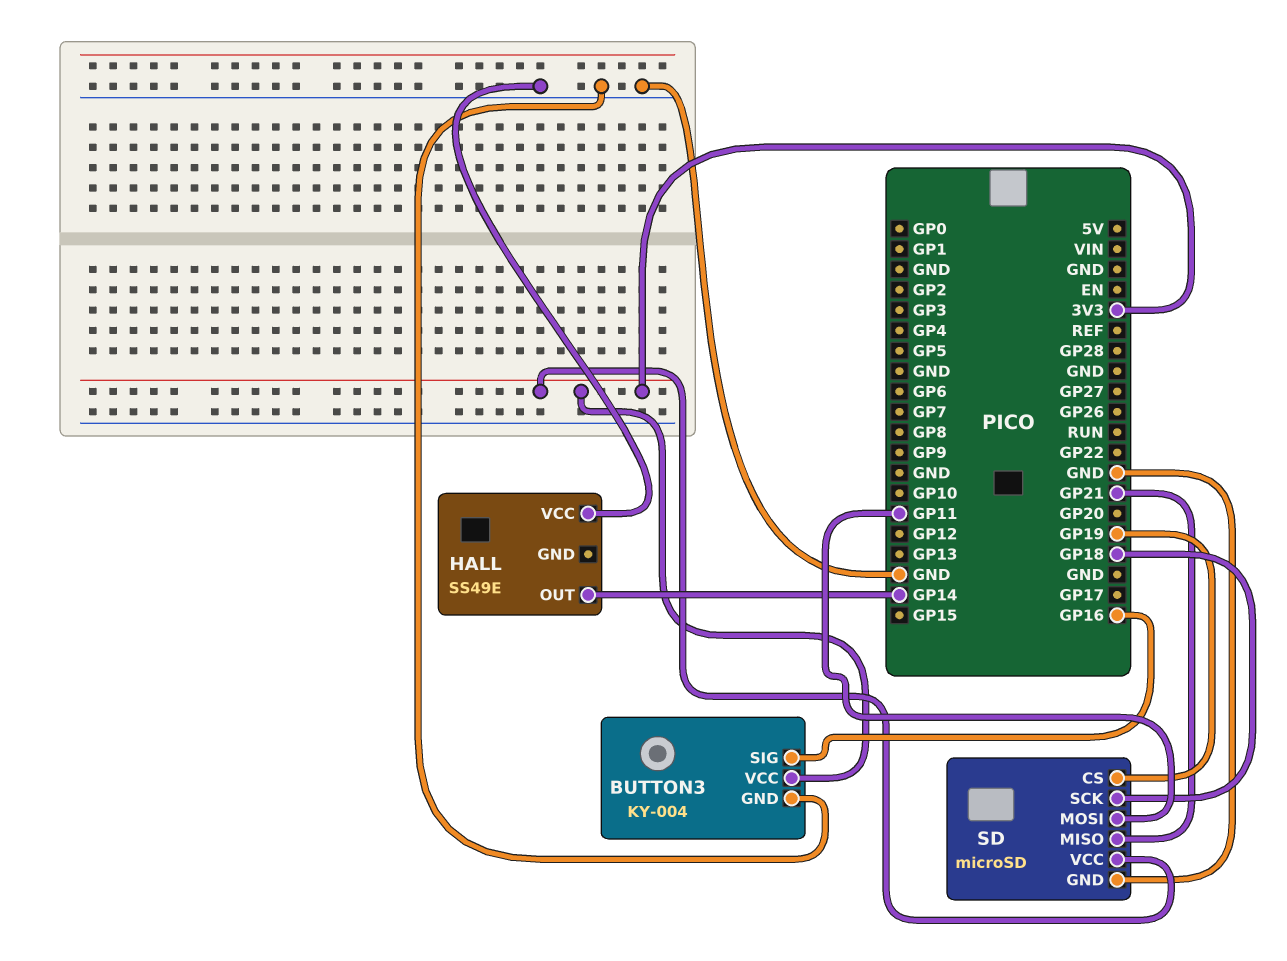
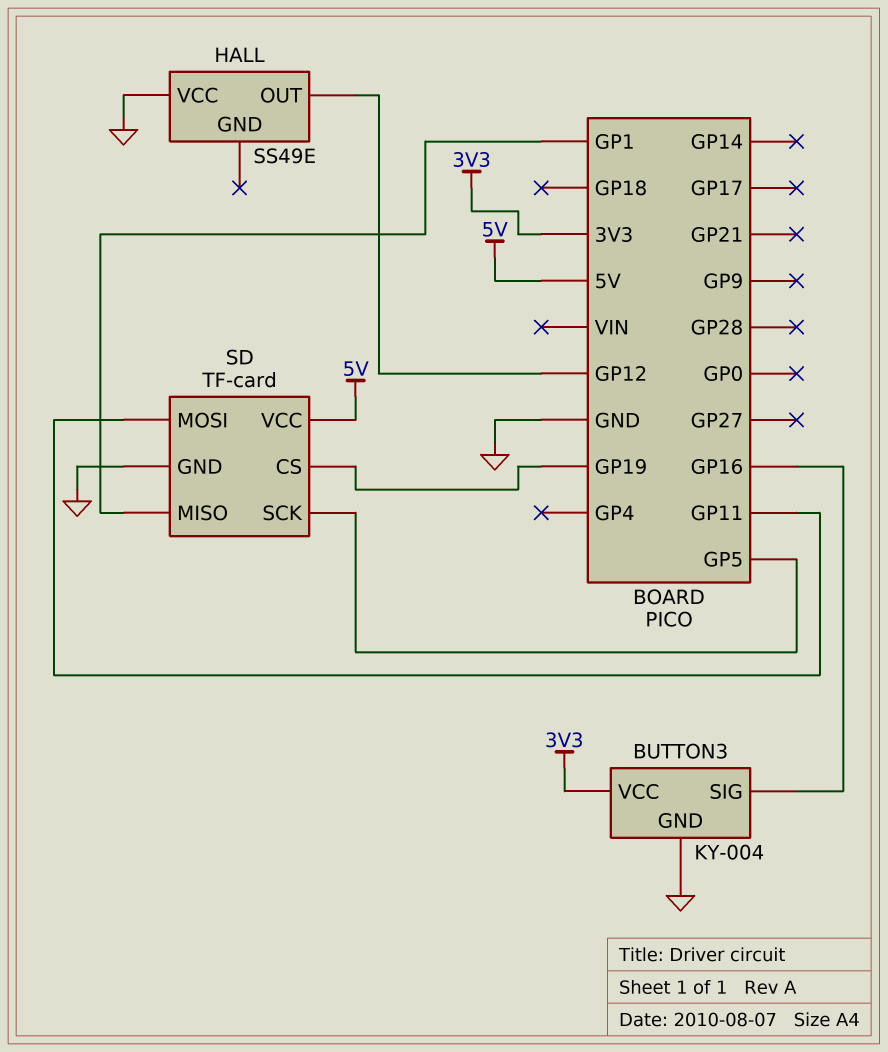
HALL pin OUT: GP14 -> GP12
SD: microSD -> TF-card
SD pin MISO: GP21 -> GP1
SD pin SCK: GP18 -> GP5
SD pin VCC: 3V3 -> 5V

